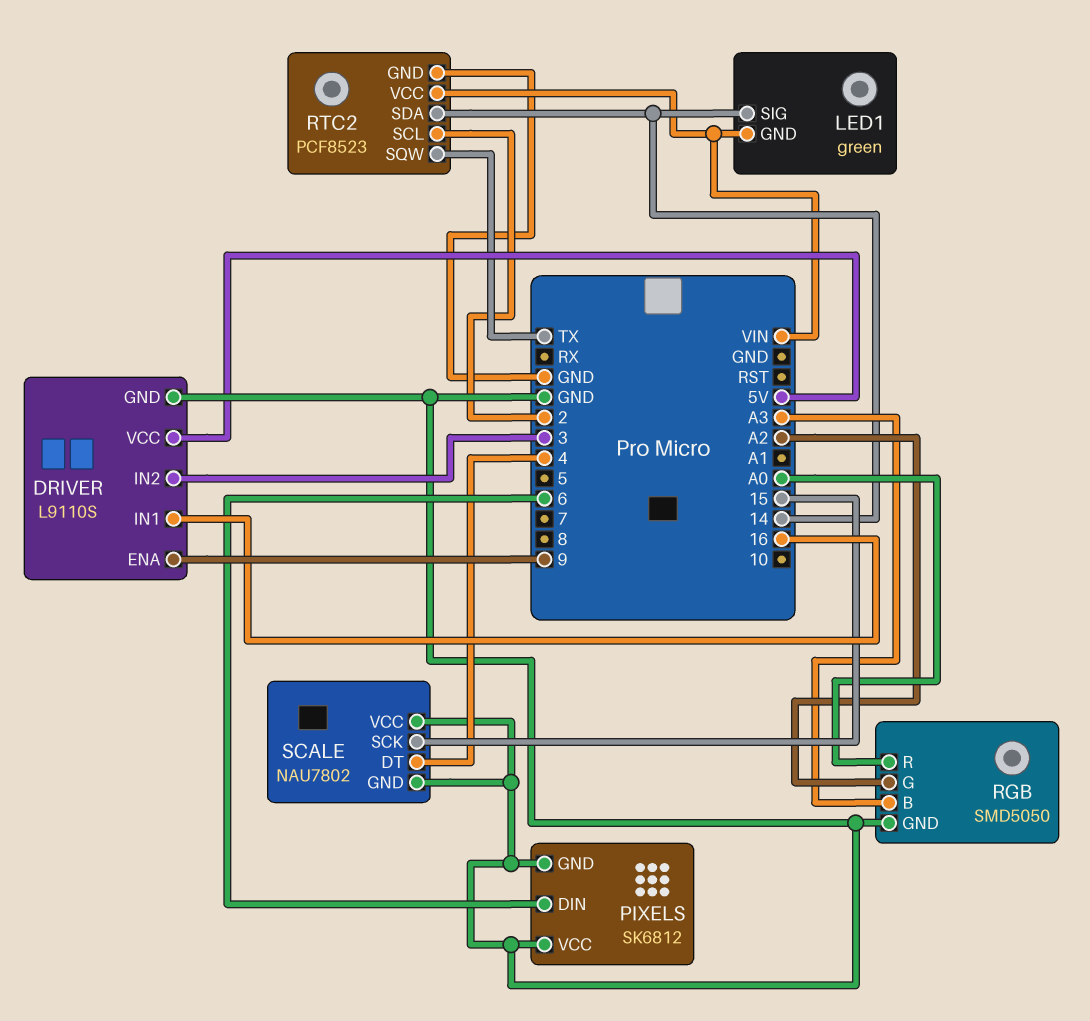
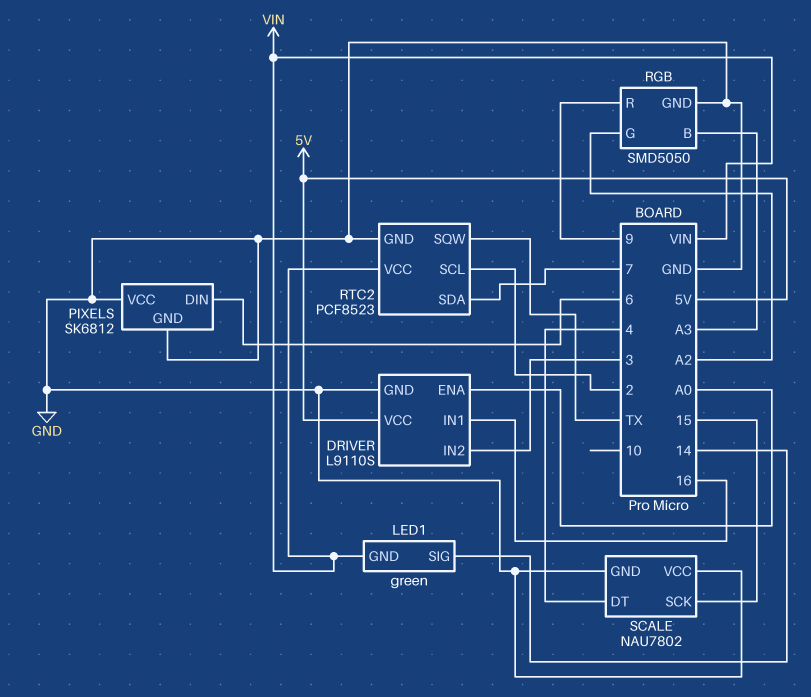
DRIVER pin ENA: 9 -> A0
RGB pin R: A0 -> 9
RTC2 pin SDA: 14 -> 7

